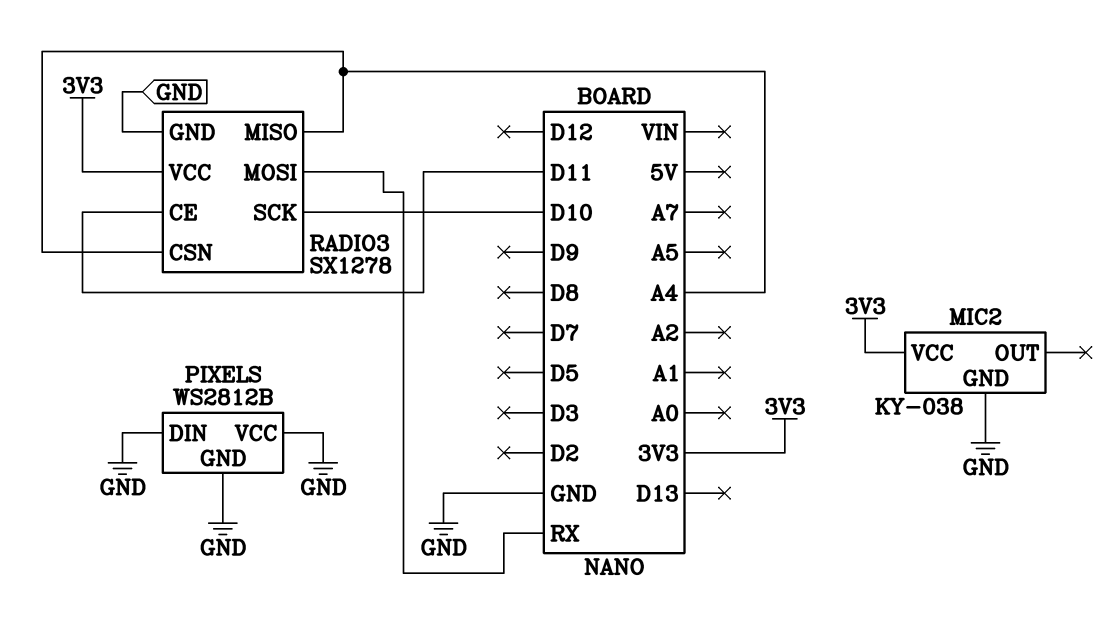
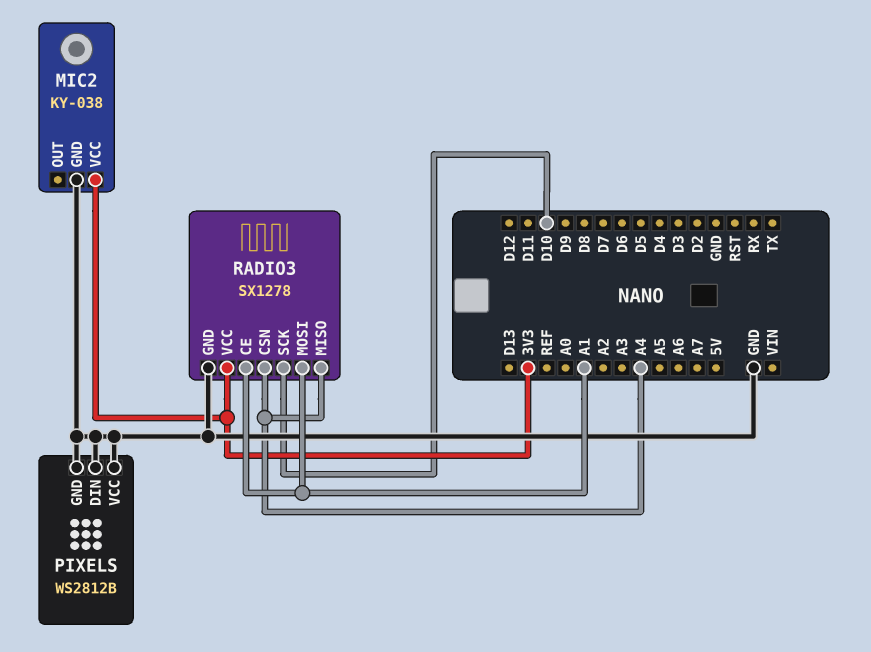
RADIO3 pin CE: D11 -> A1
RADIO3 pin MOSI: RX -> A1

